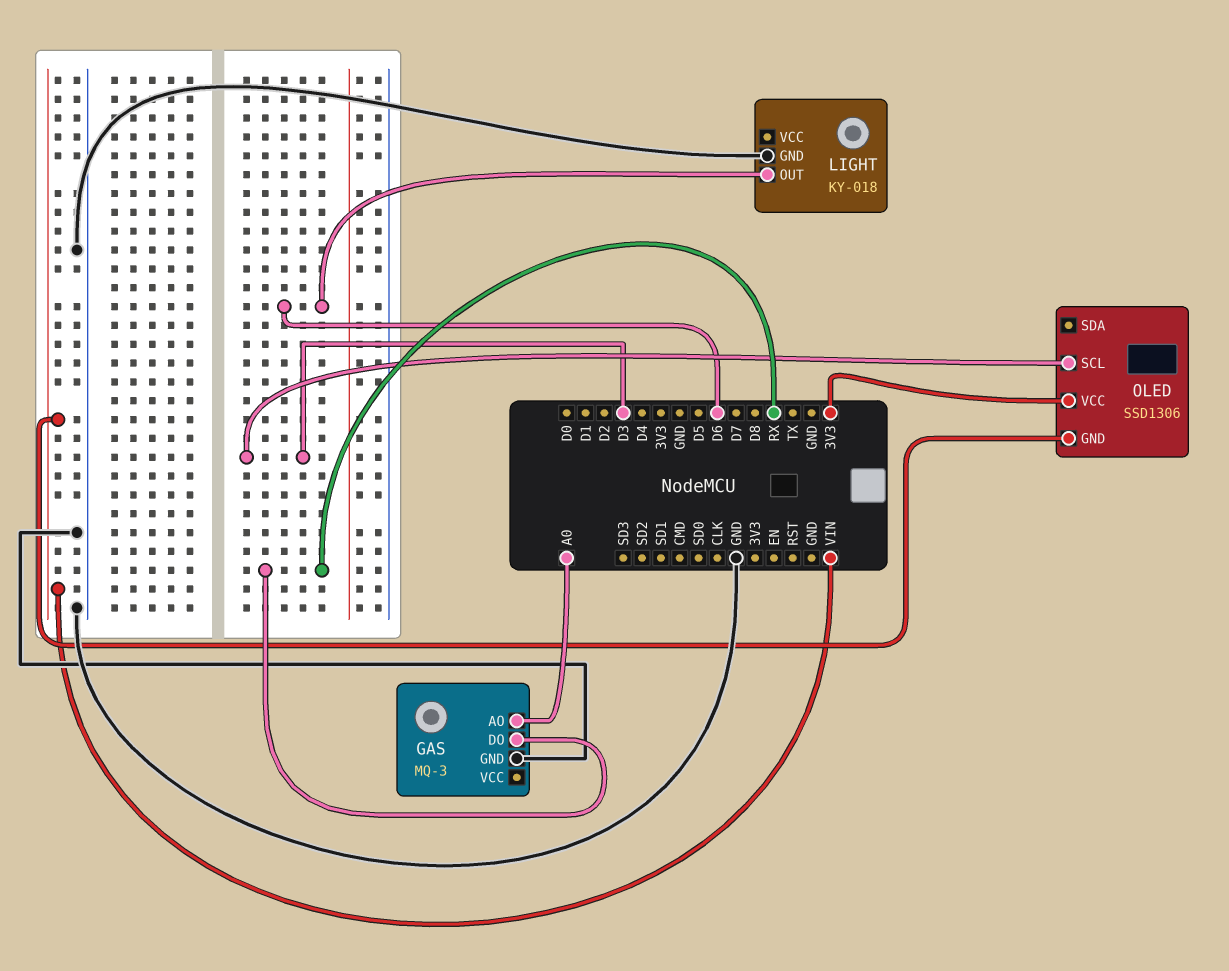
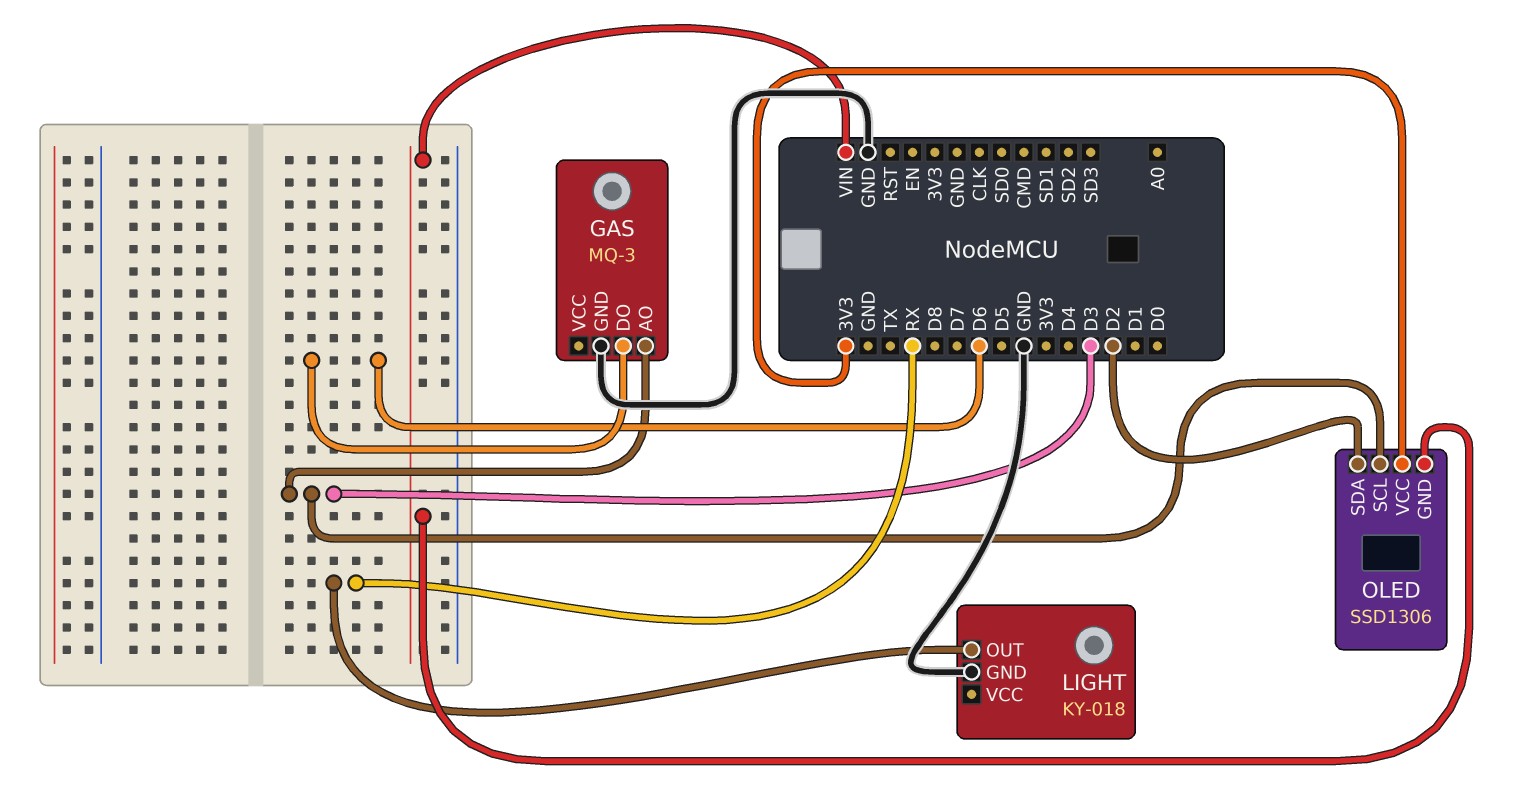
GAS pin AO: A0 -> D3
GAS pin DO: RX -> D6
LIGHT pin OUT: D6 -> RX
OLED pin SDA: none -> D2

